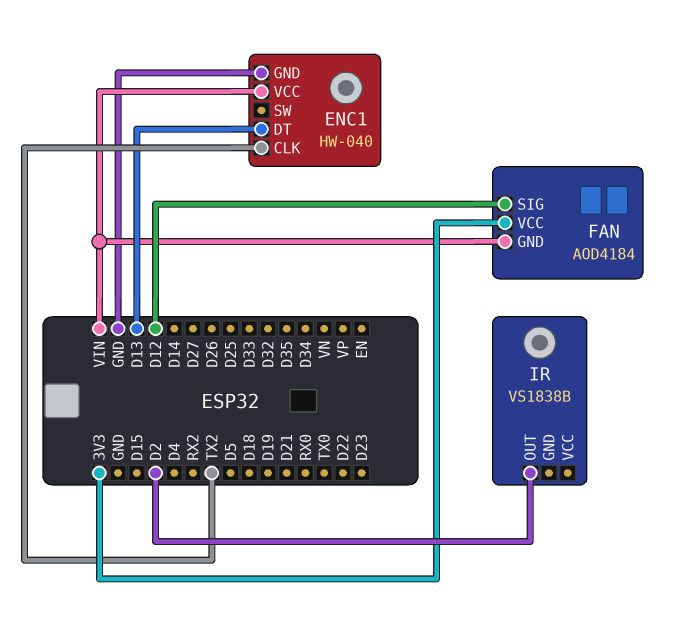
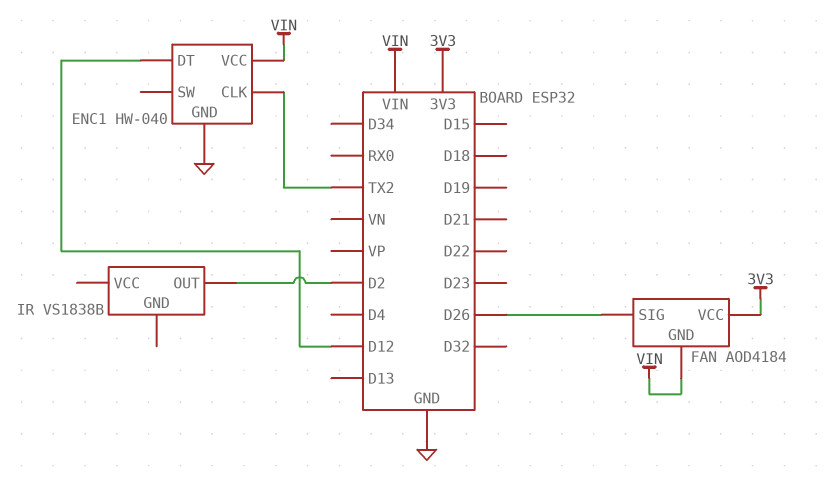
ENC1 pin DT: D13 -> D12
FAN pin SIG: D12 -> D26

